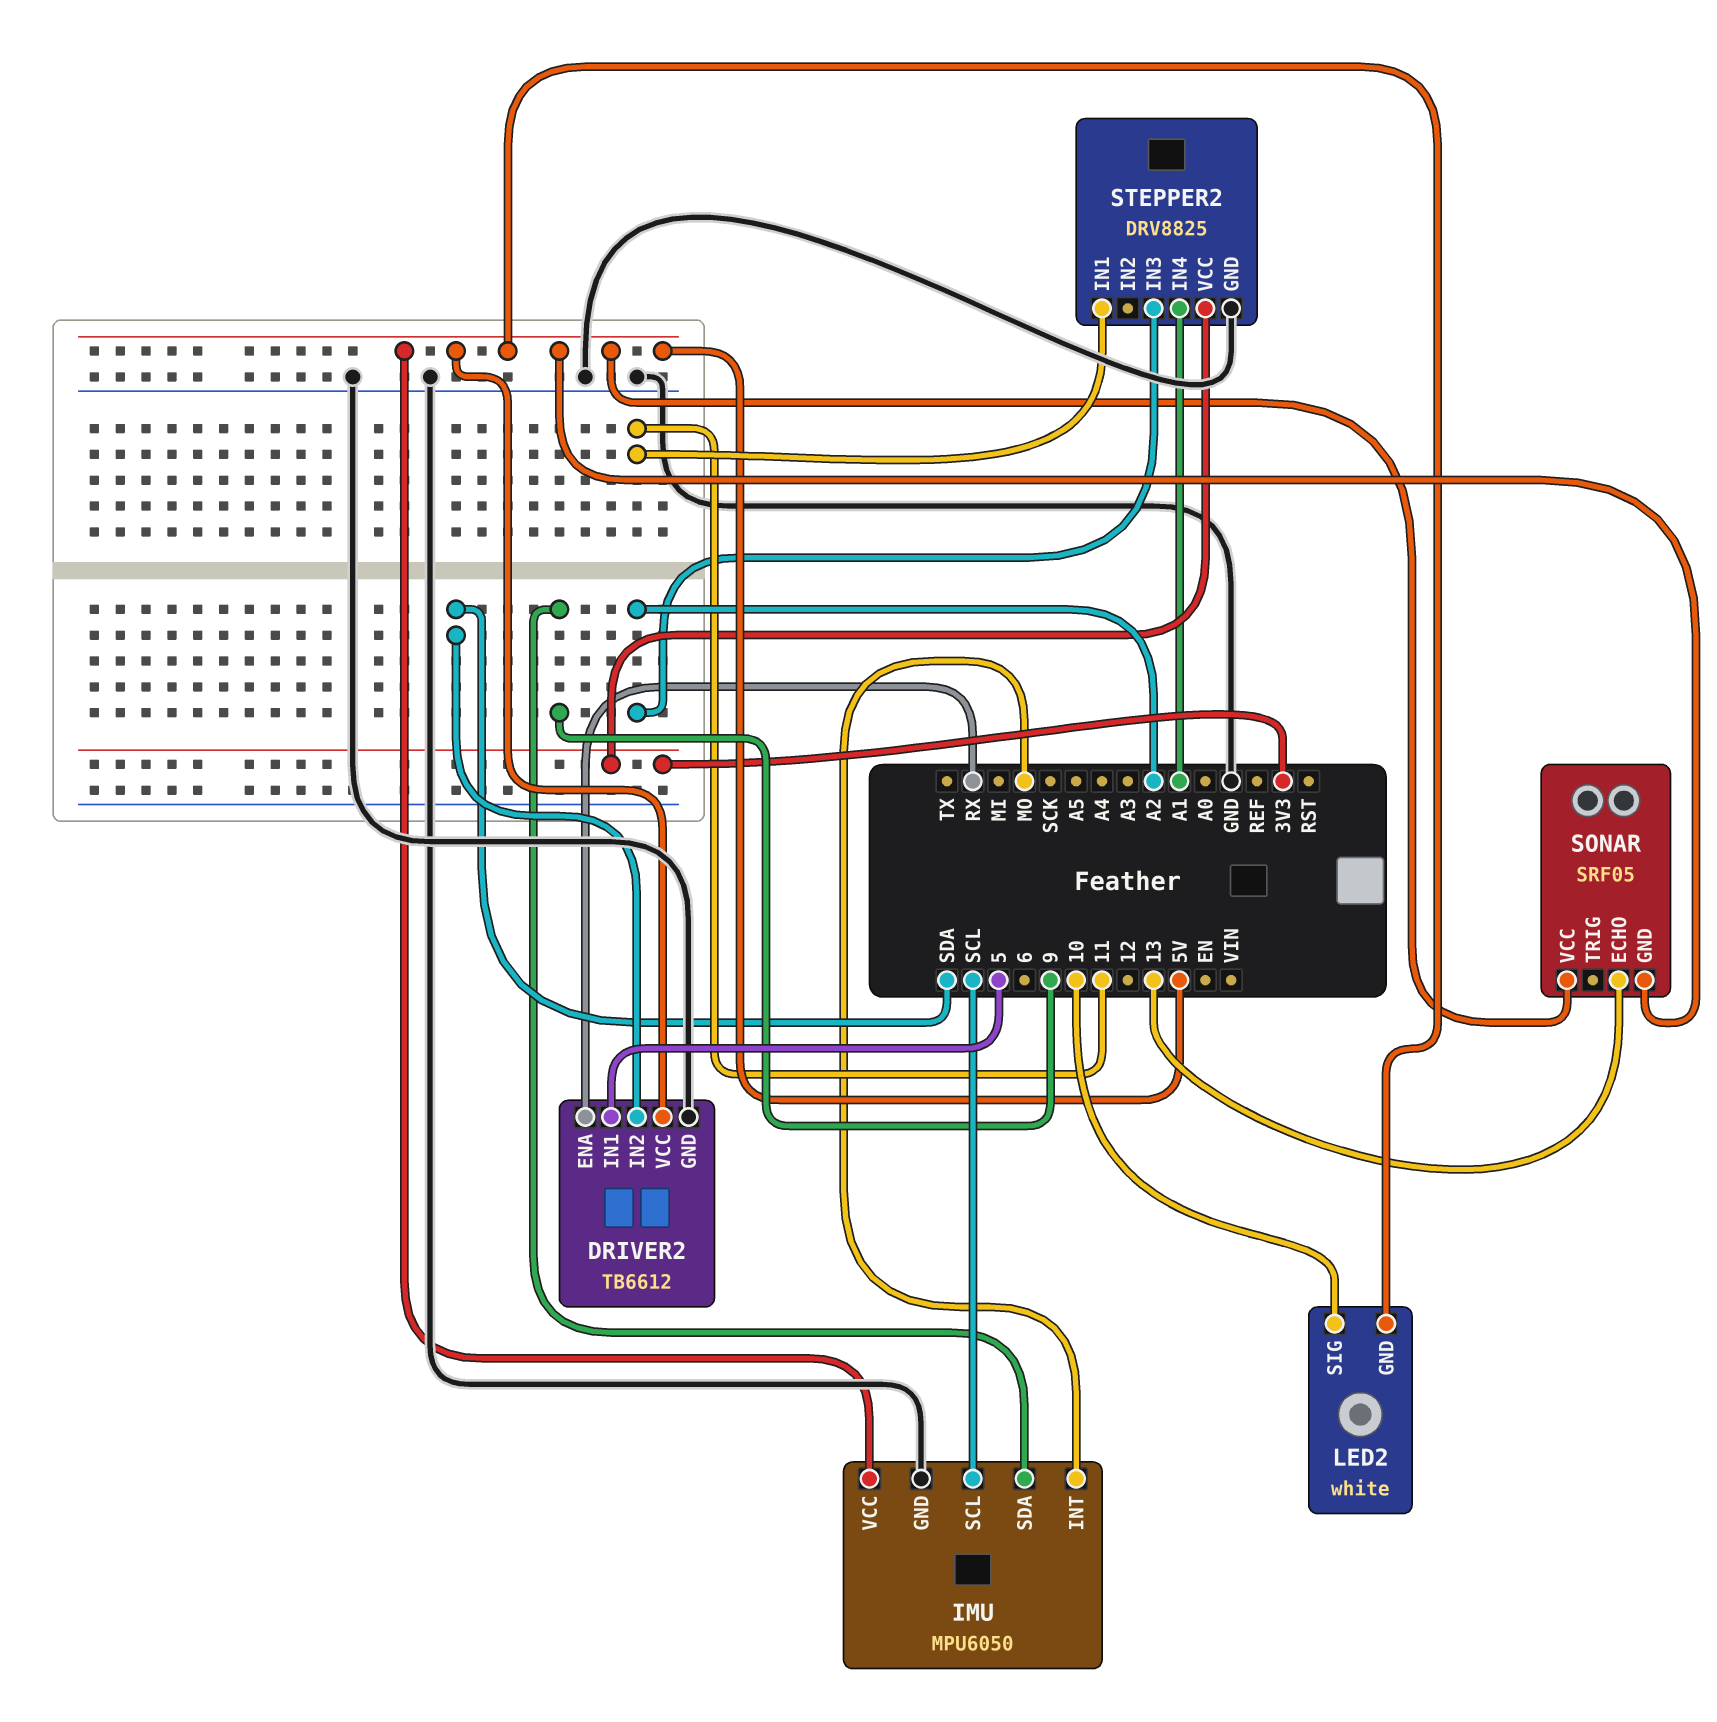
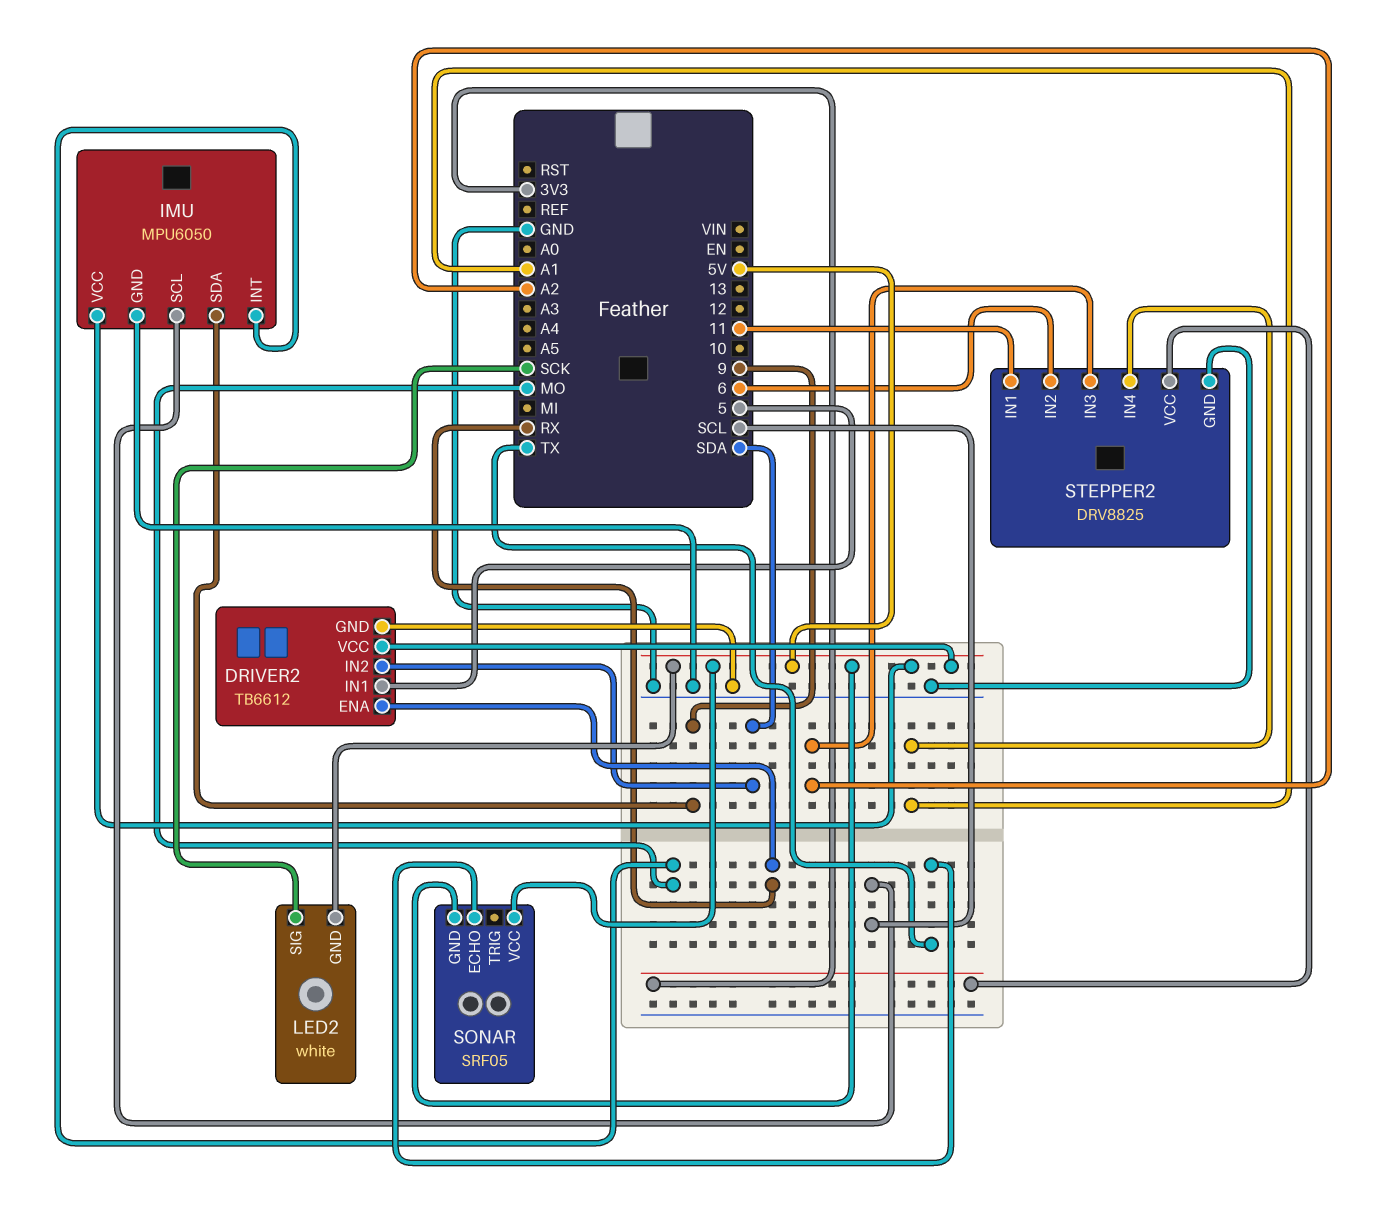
LED2 pin SIG: 10 -> SCK
SONAR pin ECHO: 13 -> TX
STEPPER2 pin IN2: none -> 6

